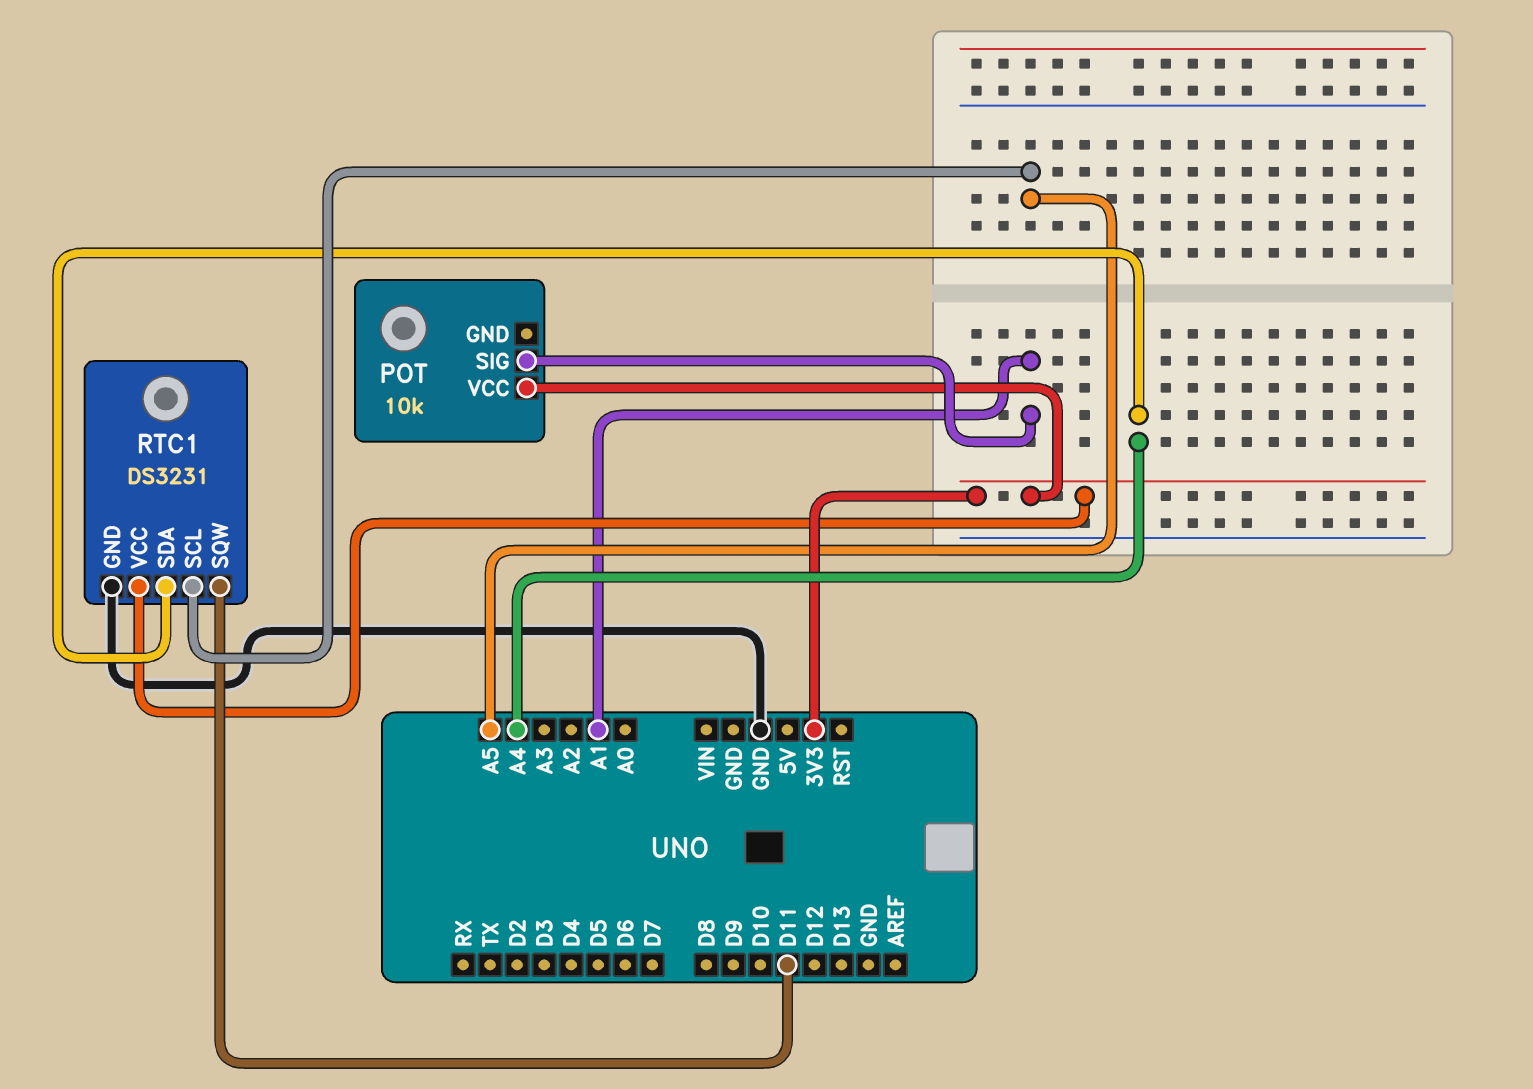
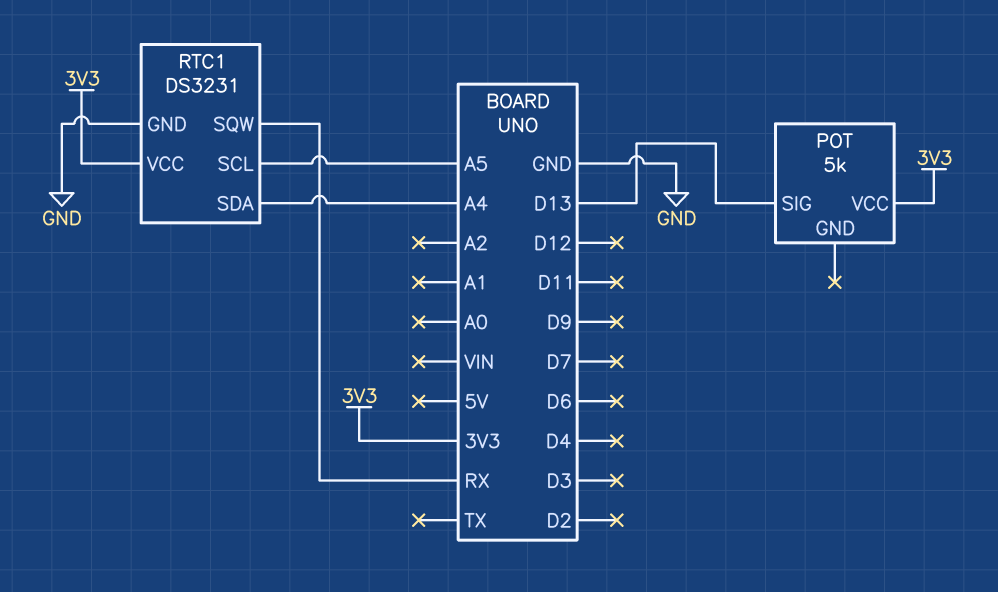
POT: 10k -> 5k
POT pin SIG: A1 -> D13
RTC1 pin SQW: D11 -> RX

